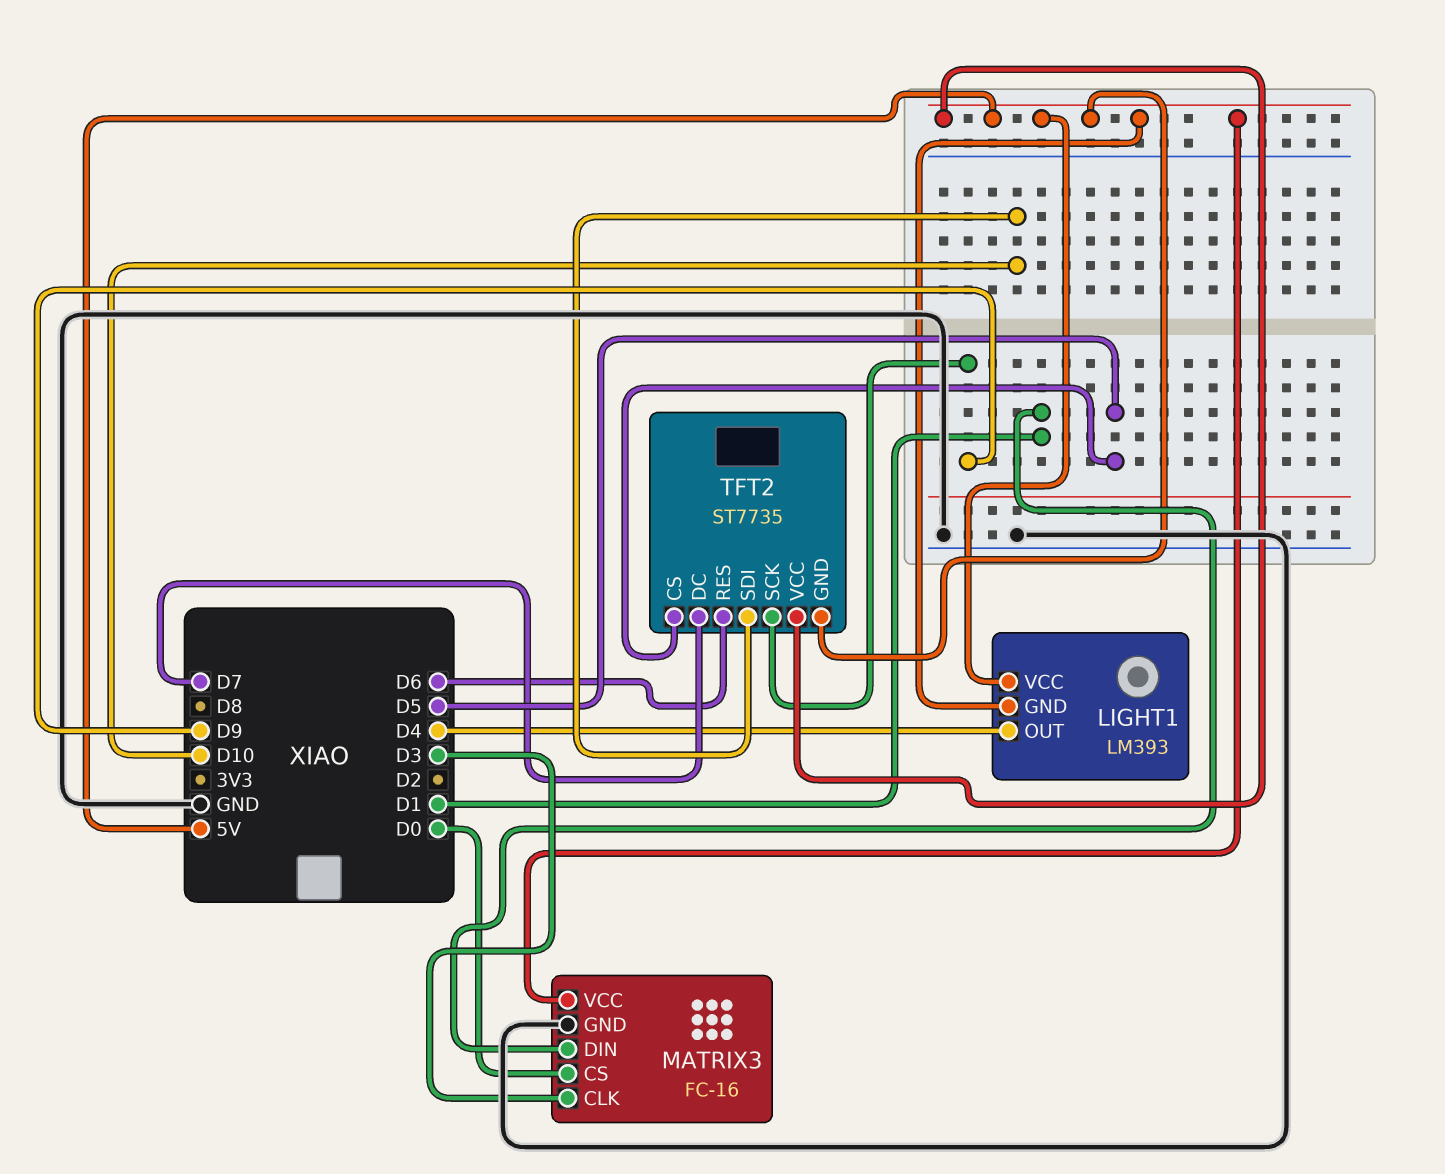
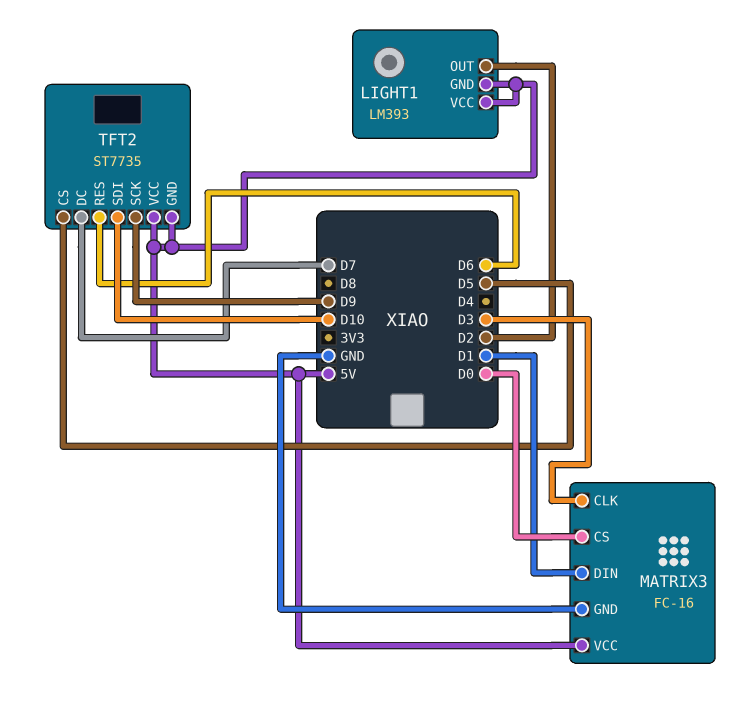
LIGHT1 pin OUT: D4 -> D2

